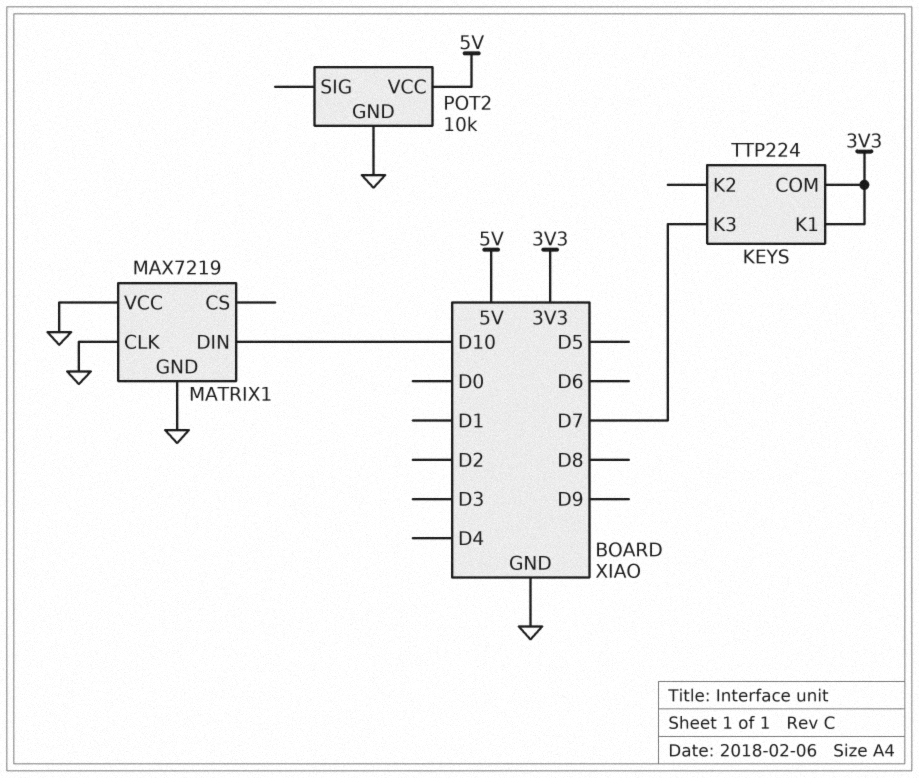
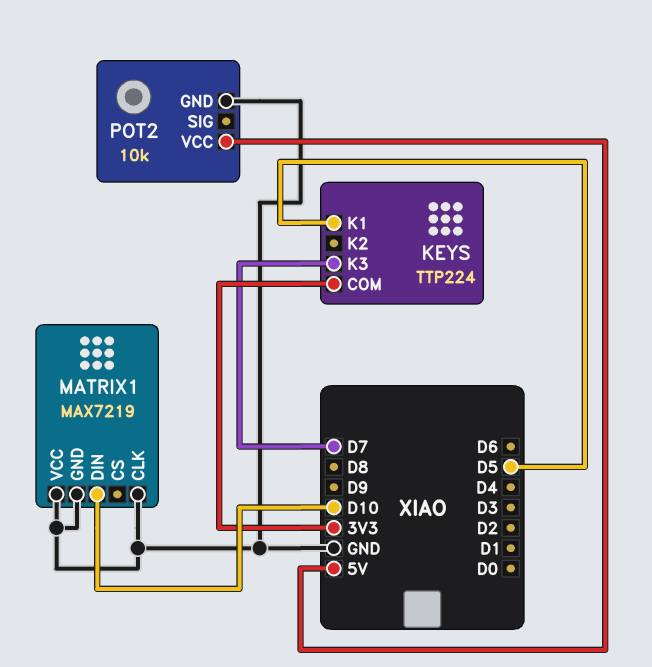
KEYS pin K1: 3V3 -> D5

